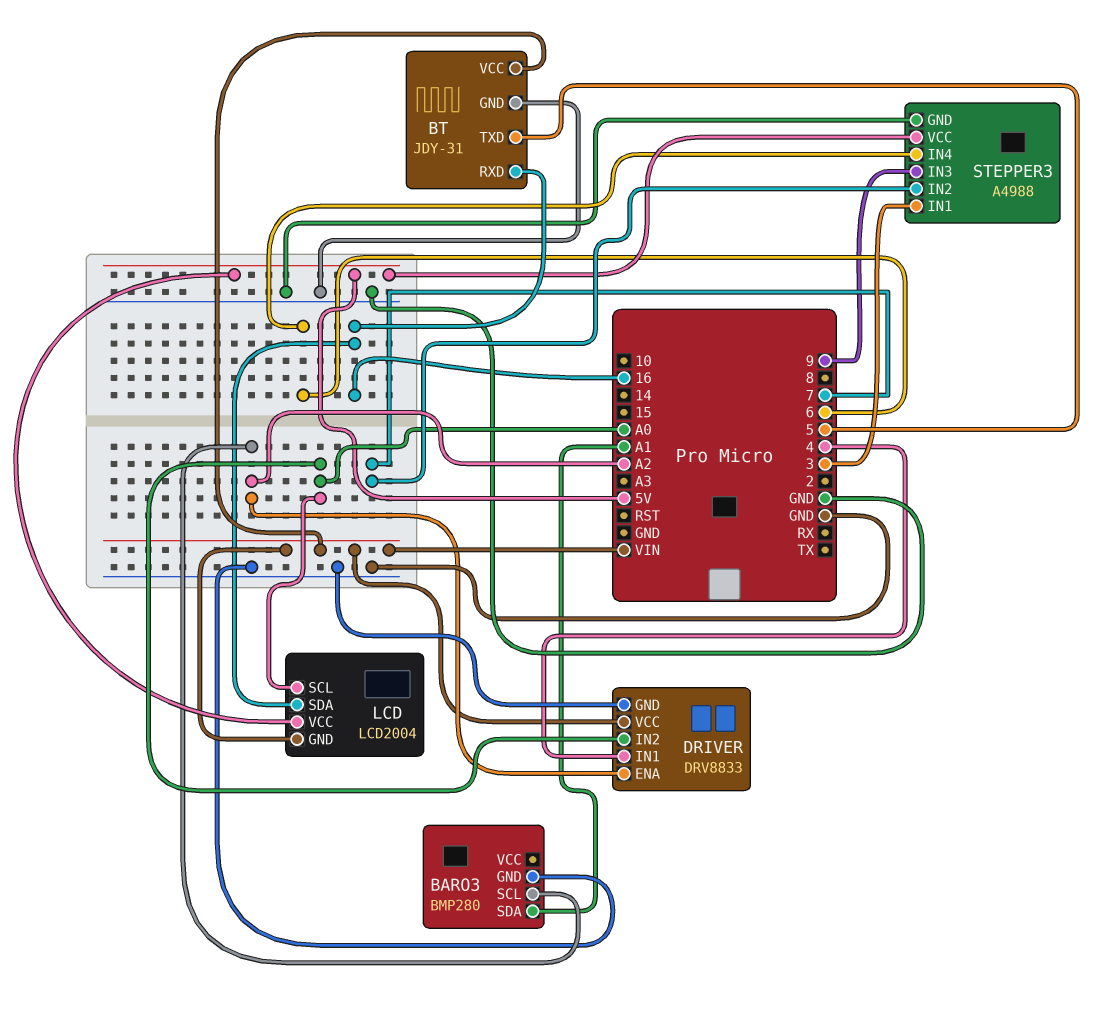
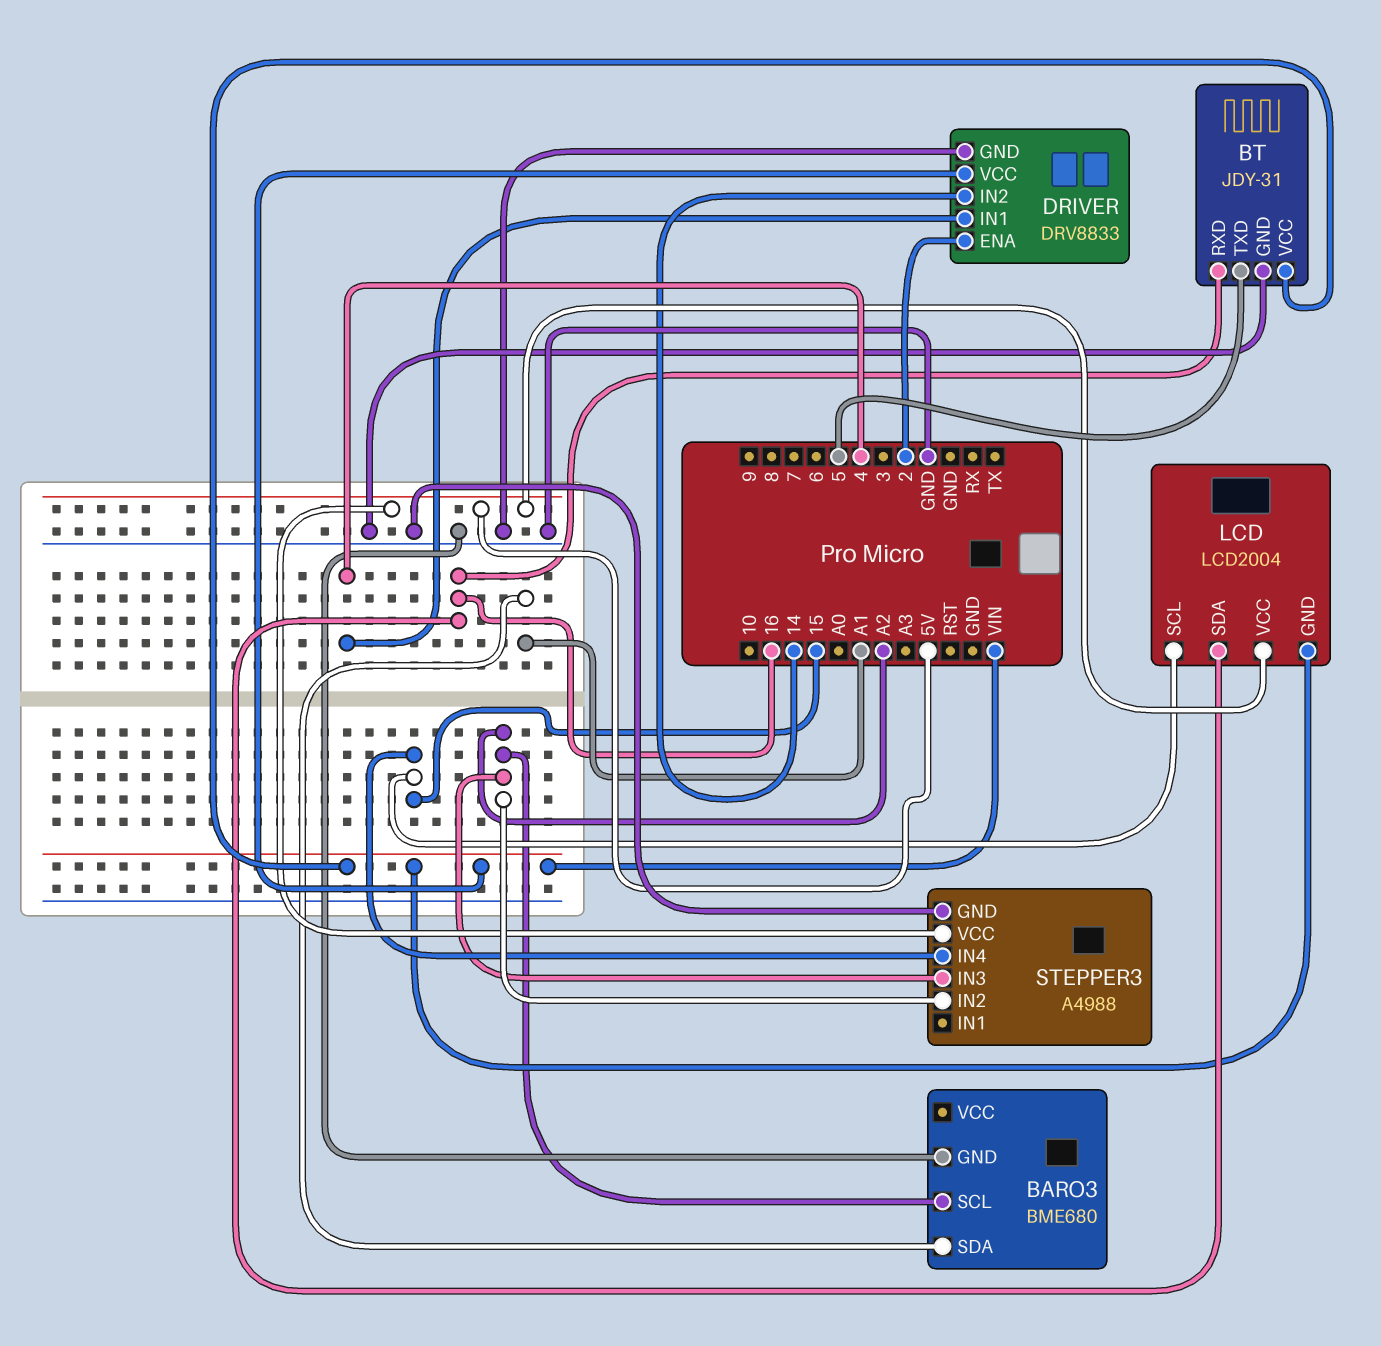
BARO3: BMP280 -> BME680
DRIVER pin ENA: A2 -> 2
DRIVER pin IN2: A0 -> 14
LCD pin SCL: A0 -> 15
STEPPER3 pin IN1: 3 -> none
STEPPER3 pin IN2: 7 -> A2
STEPPER3 pin IN3: 9 -> A2
STEPPER3 pin IN4: 6 -> 15

